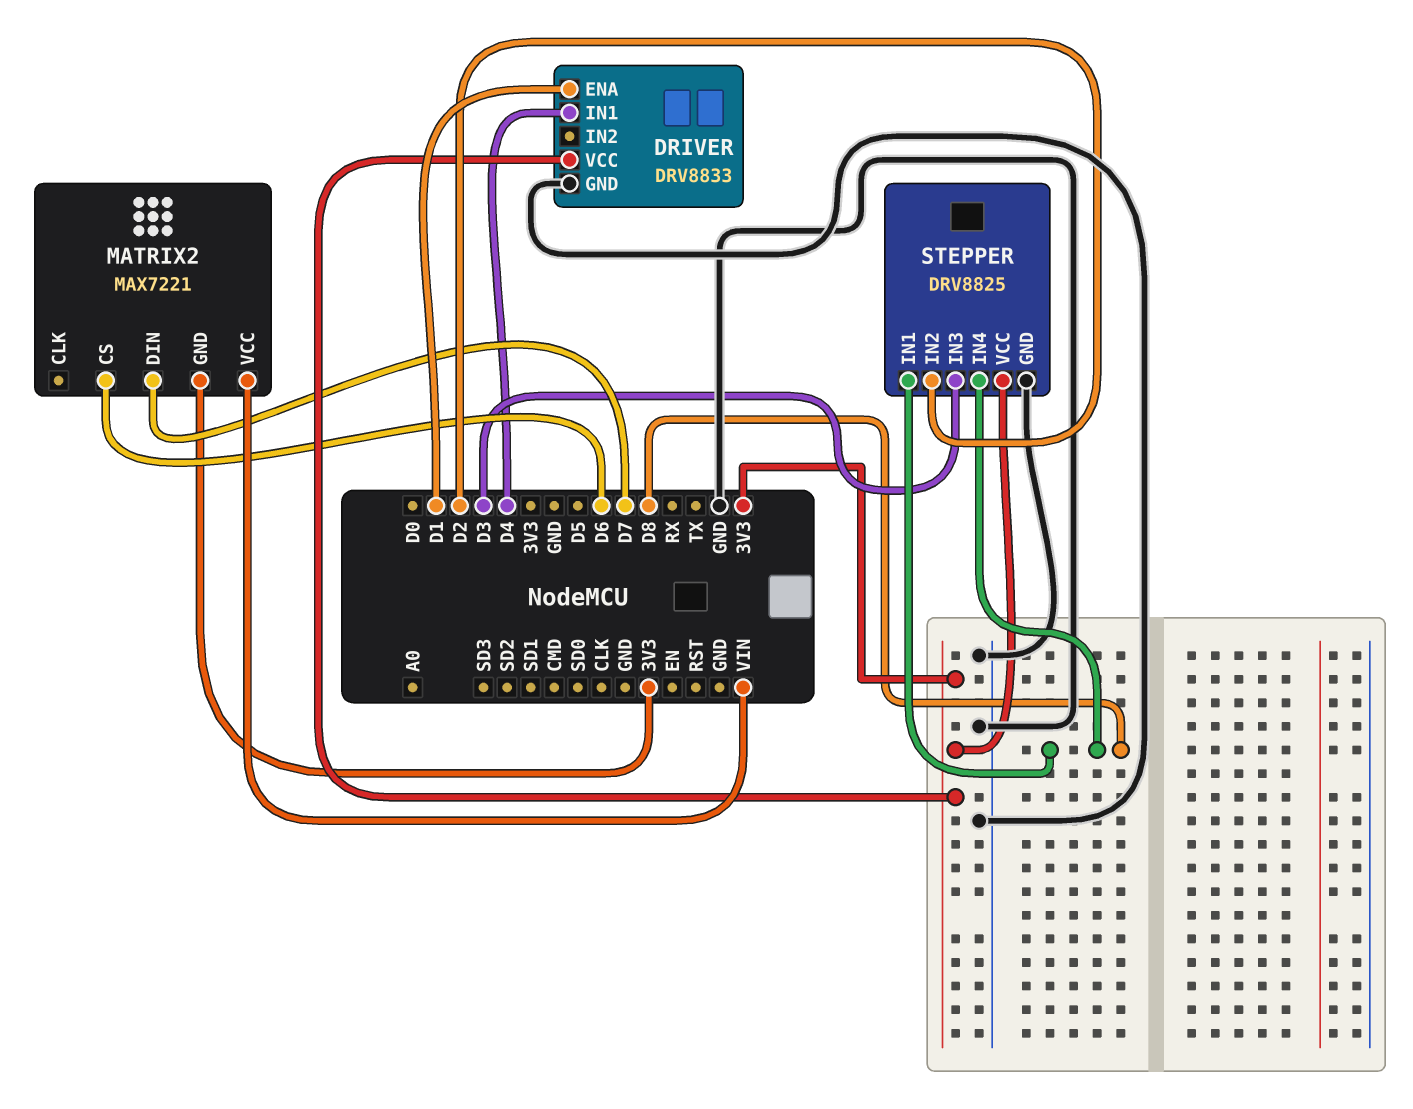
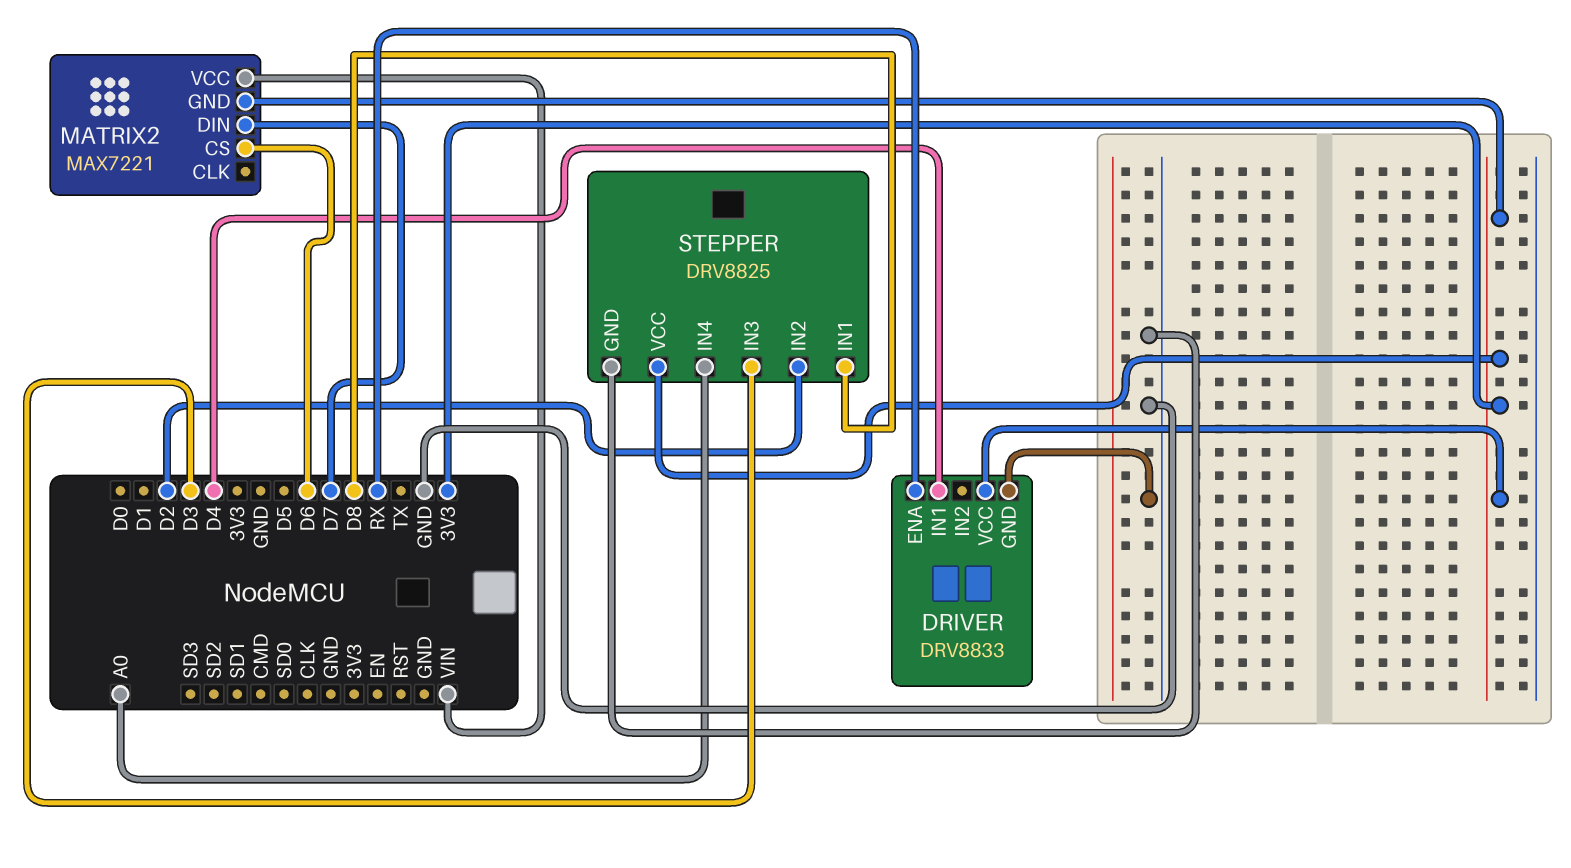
DRIVER pin ENA: D1 -> RX
STEPPER pin IN4: D8 -> A0

